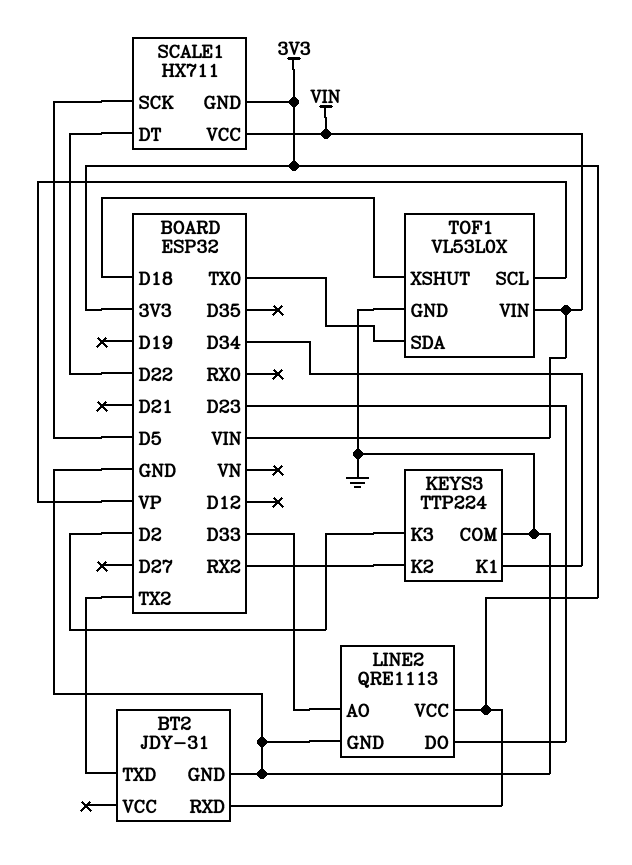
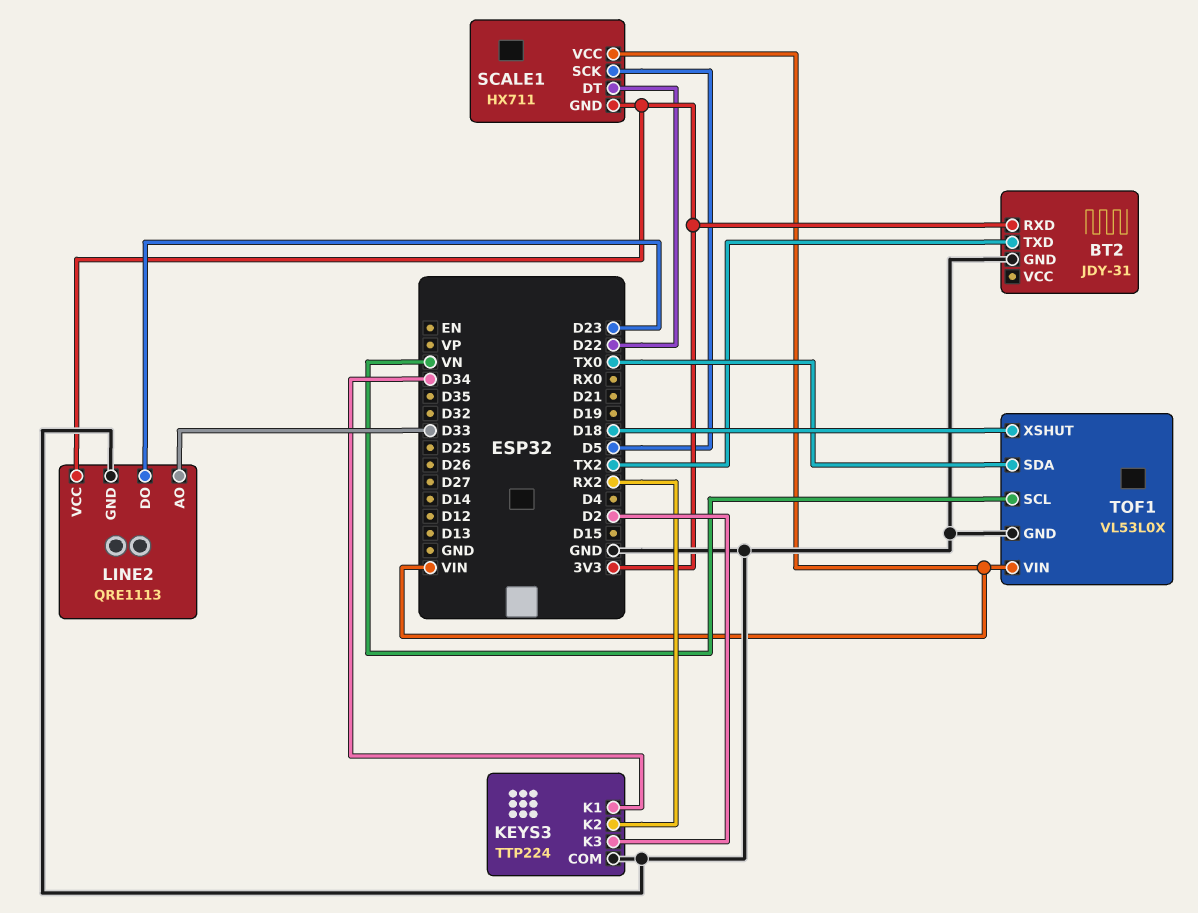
TOF1 pin SCL: VP -> VN

